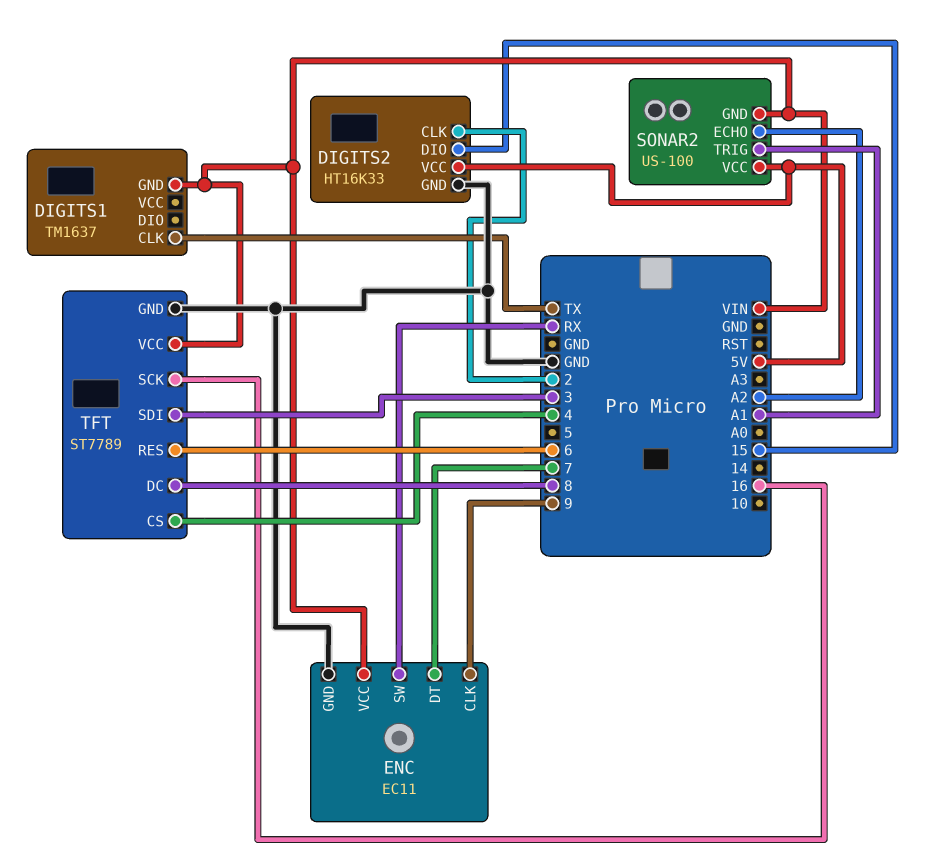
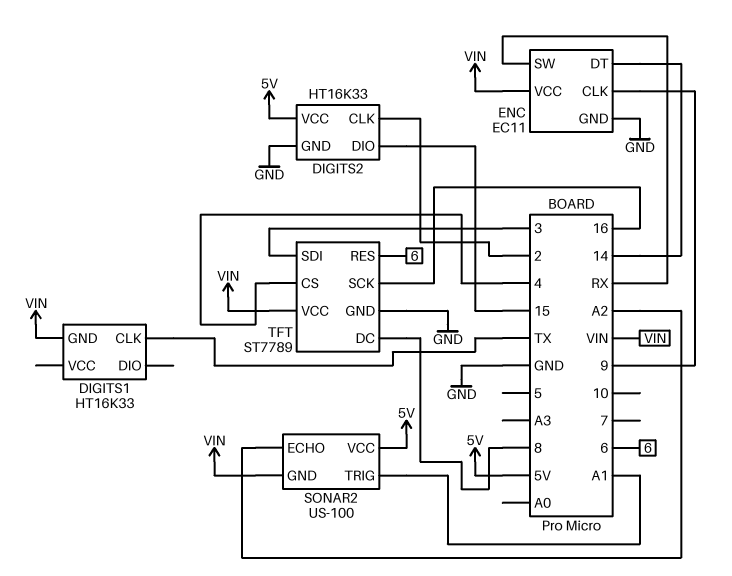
DIGITS1: TM1637 -> HT16K33
ENC pin DT: 7 -> 14

